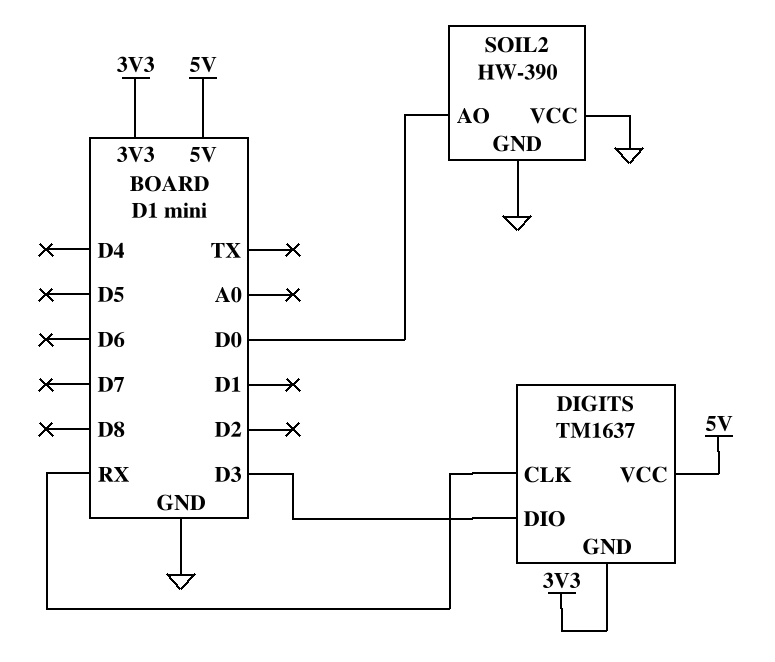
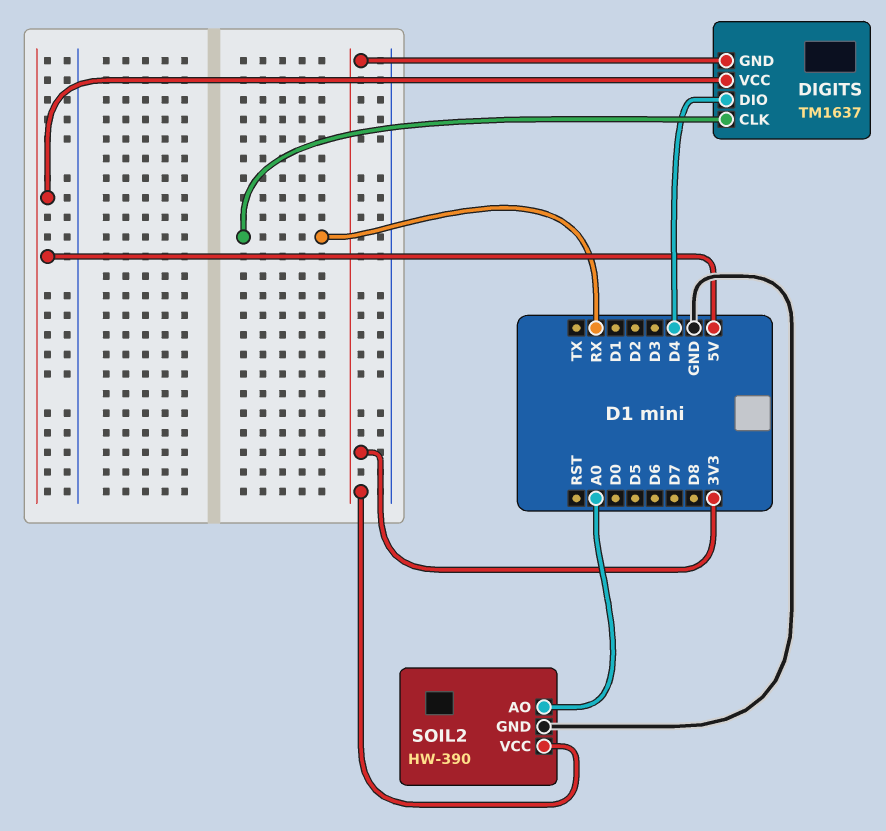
DIGITS pin DIO: D3 -> D4
SOIL2 pin AO: D0 -> A0
SOIL2 pin VCC: GND -> 3V3

